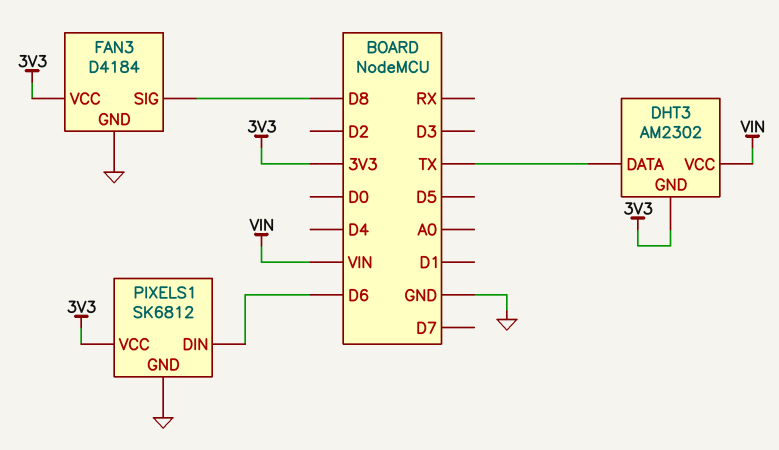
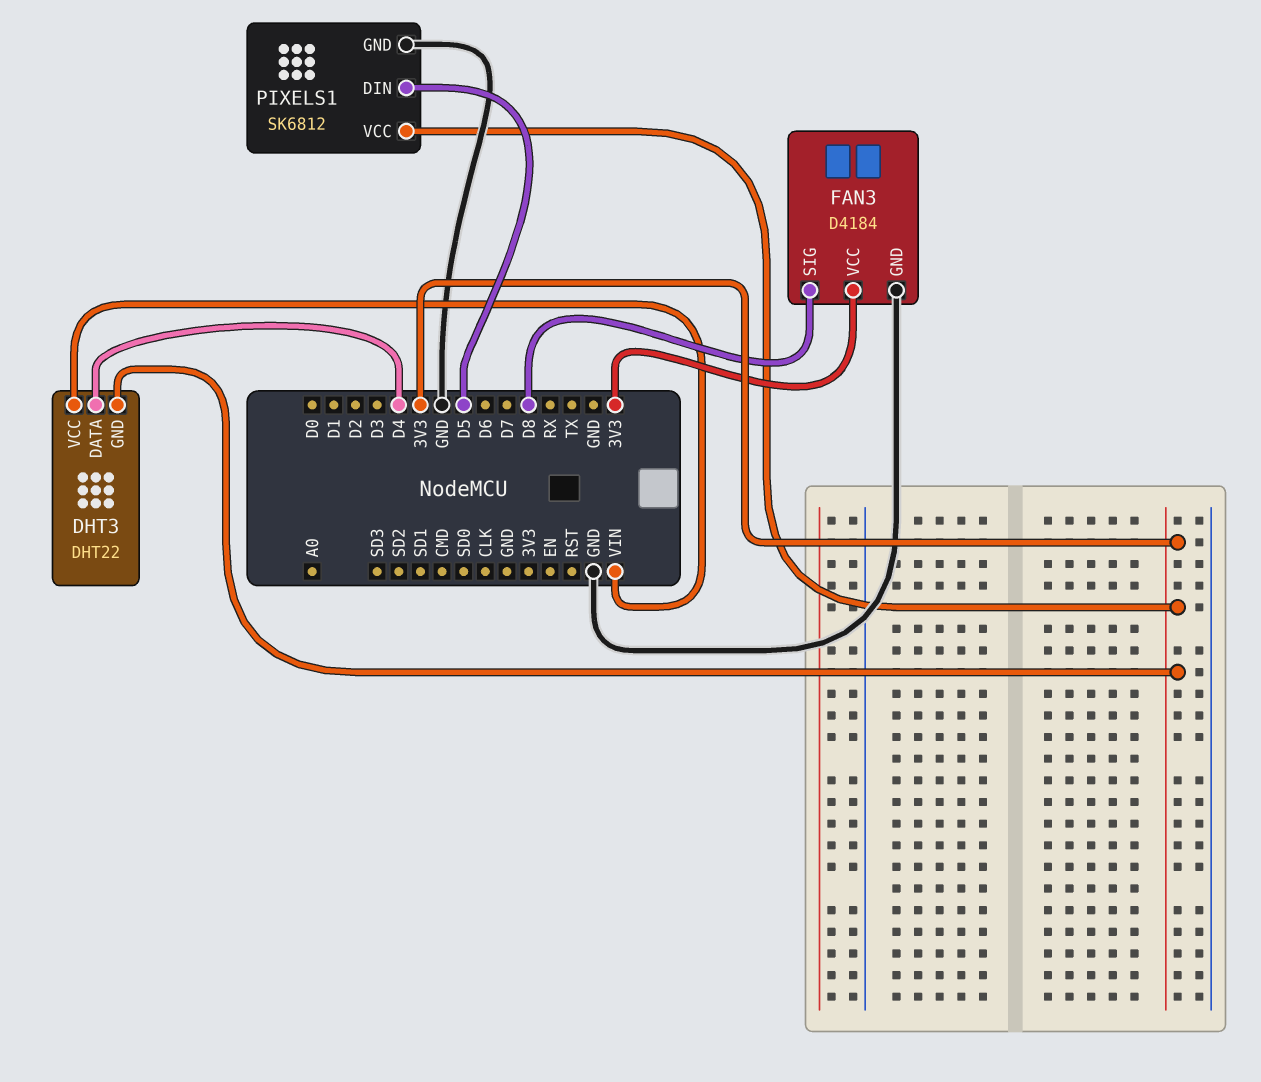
DHT3: AM2302 -> DHT22
DHT3 pin DATA: TX -> D4
PIXELS1 pin DIN: D6 -> D5

